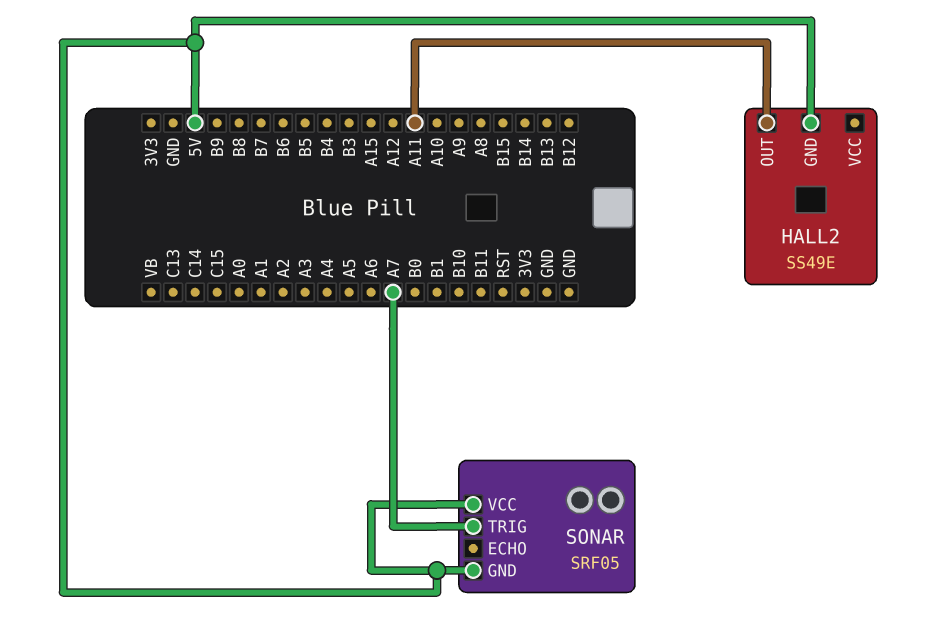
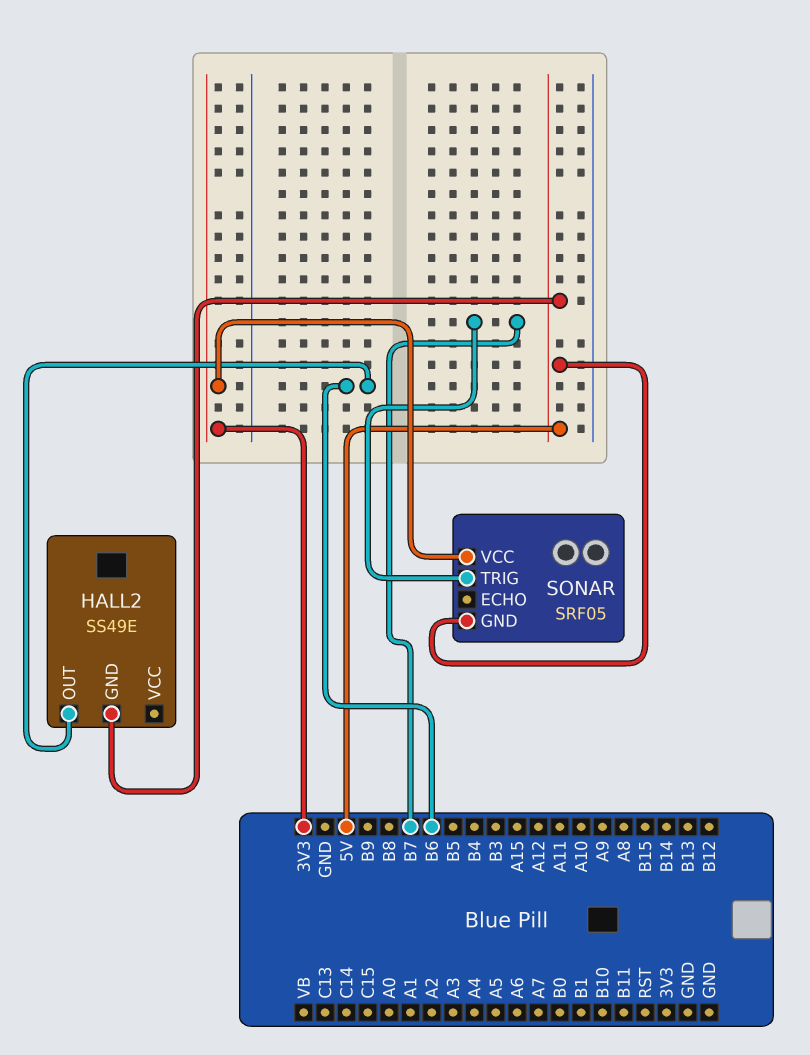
HALL2 pin OUT: A11 -> B6
SONAR pin TRIG: A7 -> B7
SONAR pin VCC: 5V -> 3V3

